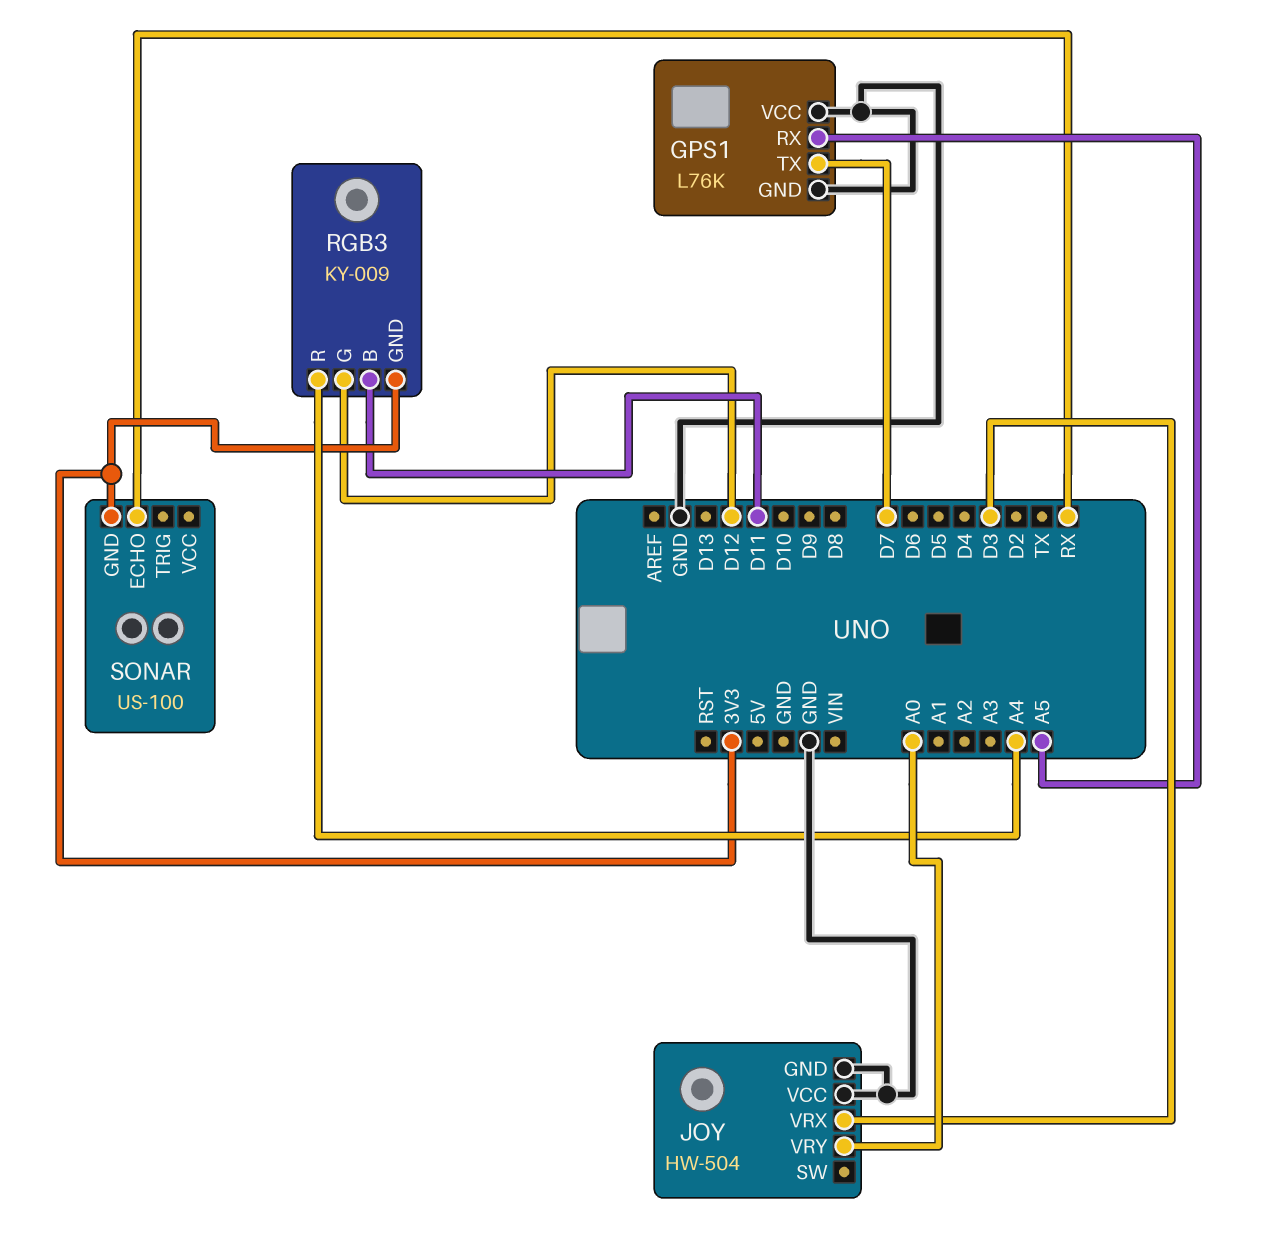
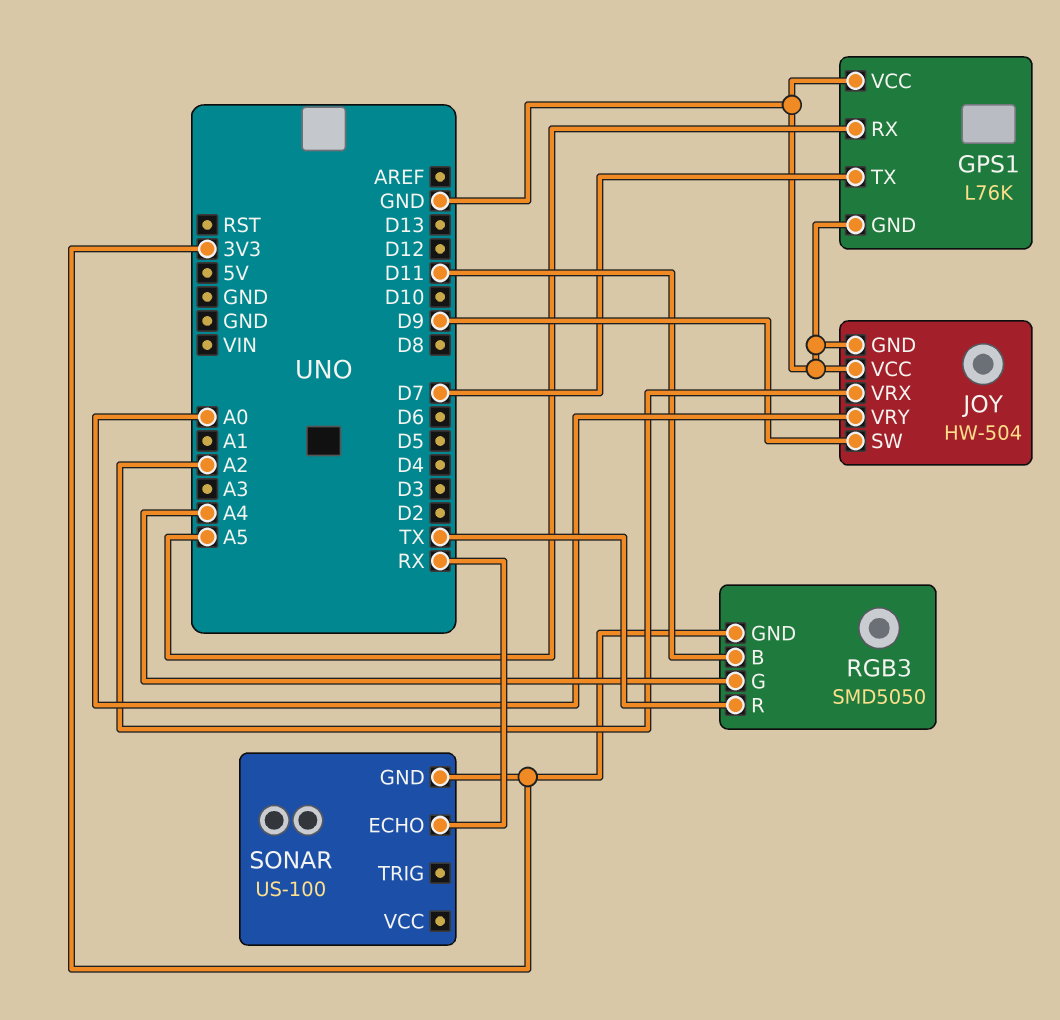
JOY pin SW: none -> D9
JOY pin VRX: D3 -> A2
RGB3: KY-009 -> SMD5050
RGB3 pin G: D12 -> A4
RGB3 pin R: A4 -> TX

